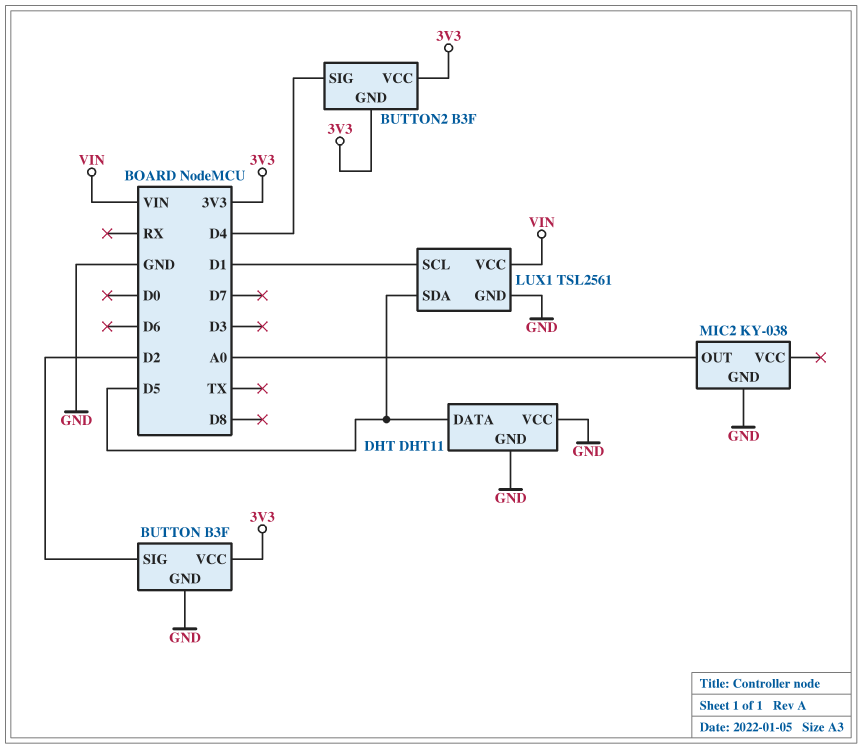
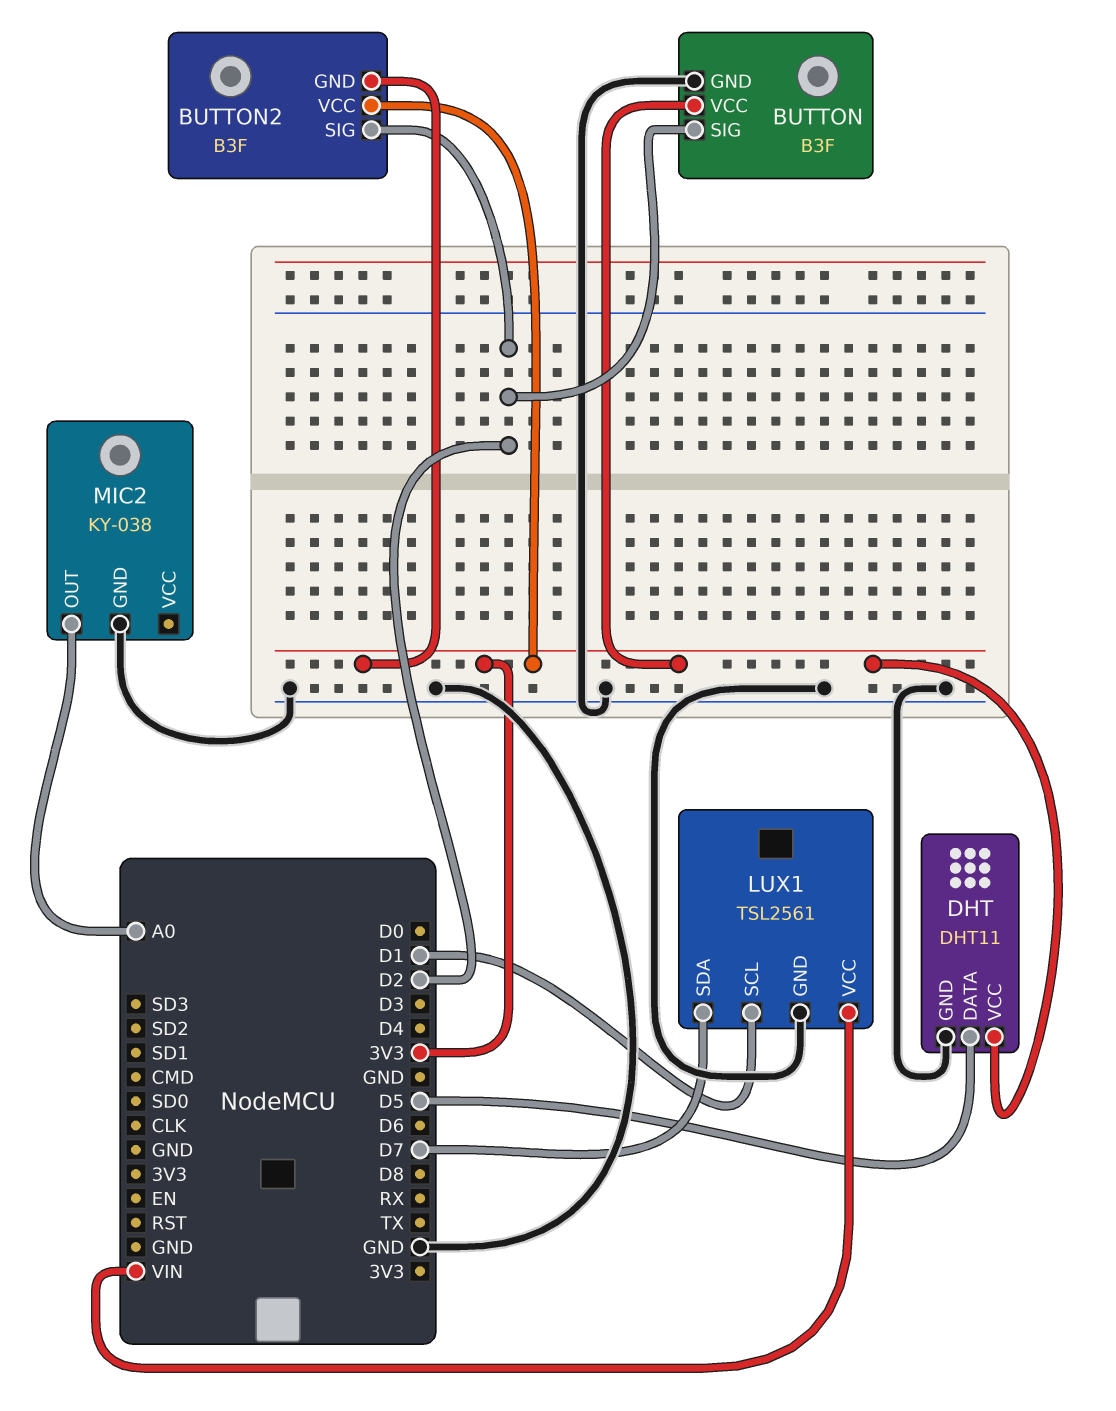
BUTTON2 pin SIG: D4 -> D2
DHT pin VCC: GND -> 3V3
LUX1 pin SDA: D5 -> D7

